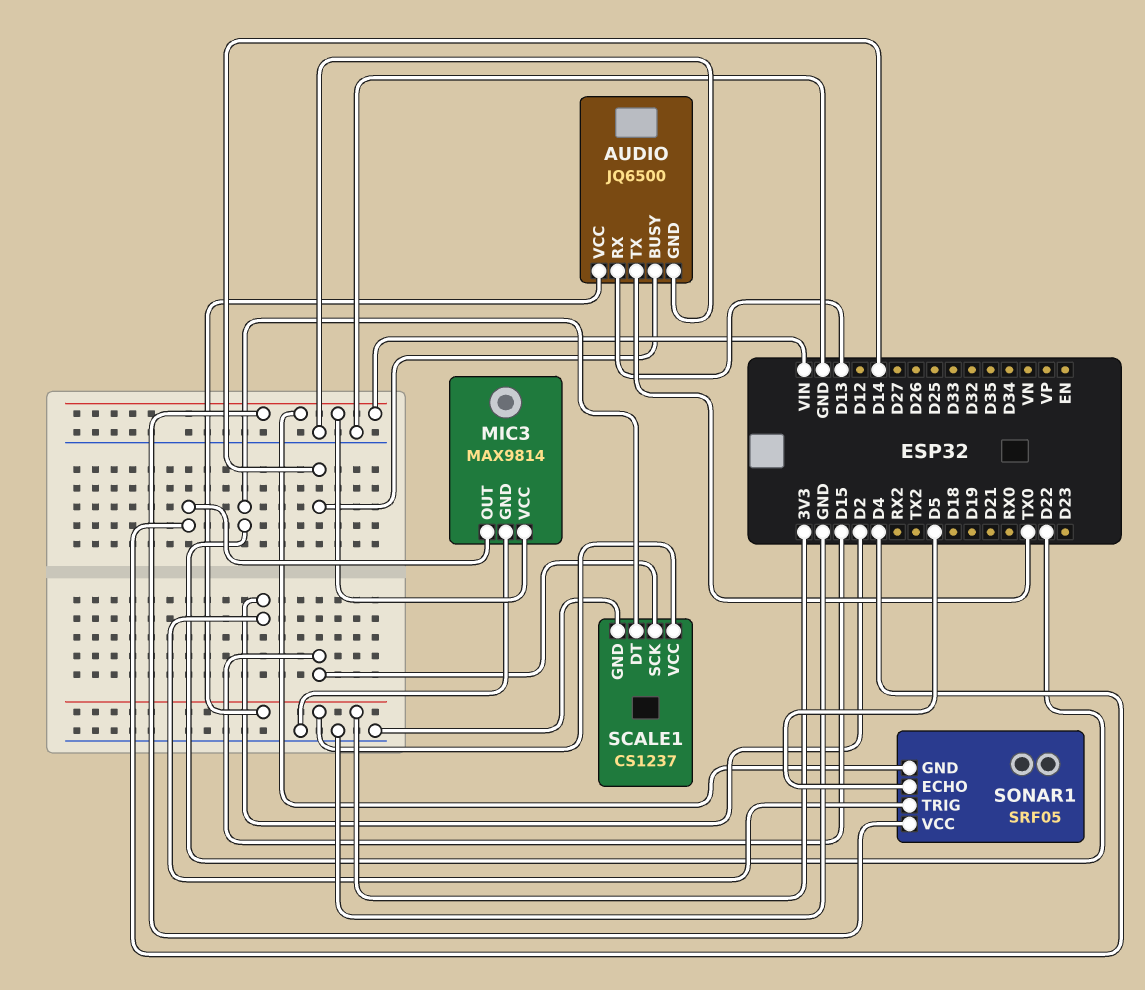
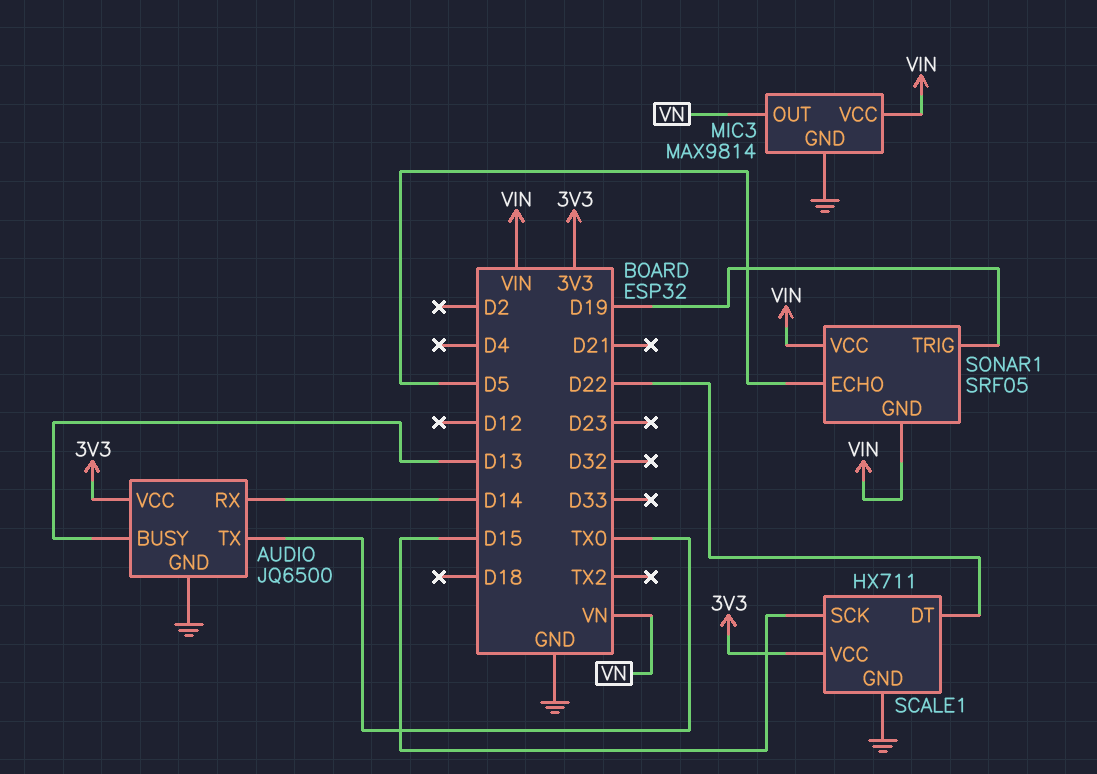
AUDIO pin BUSY: D14 -> D13
AUDIO pin RX: D13 -> D14
MIC3 pin OUT: D4 -> VN
SCALE1: CS1237 -> HX711
SONAR1 pin TRIG: D2 -> D19

